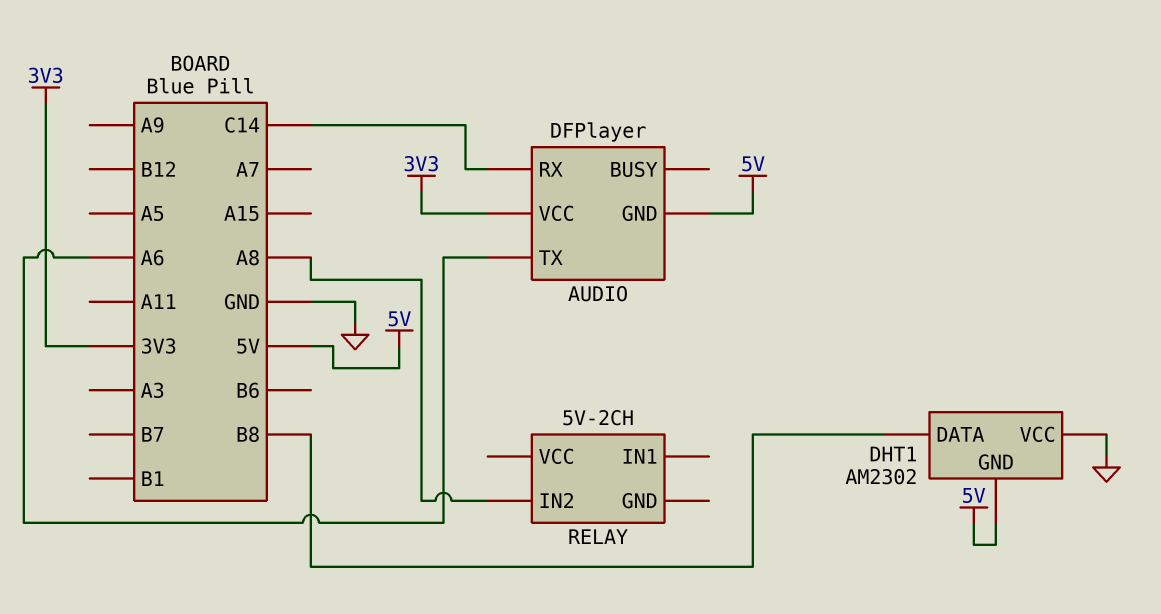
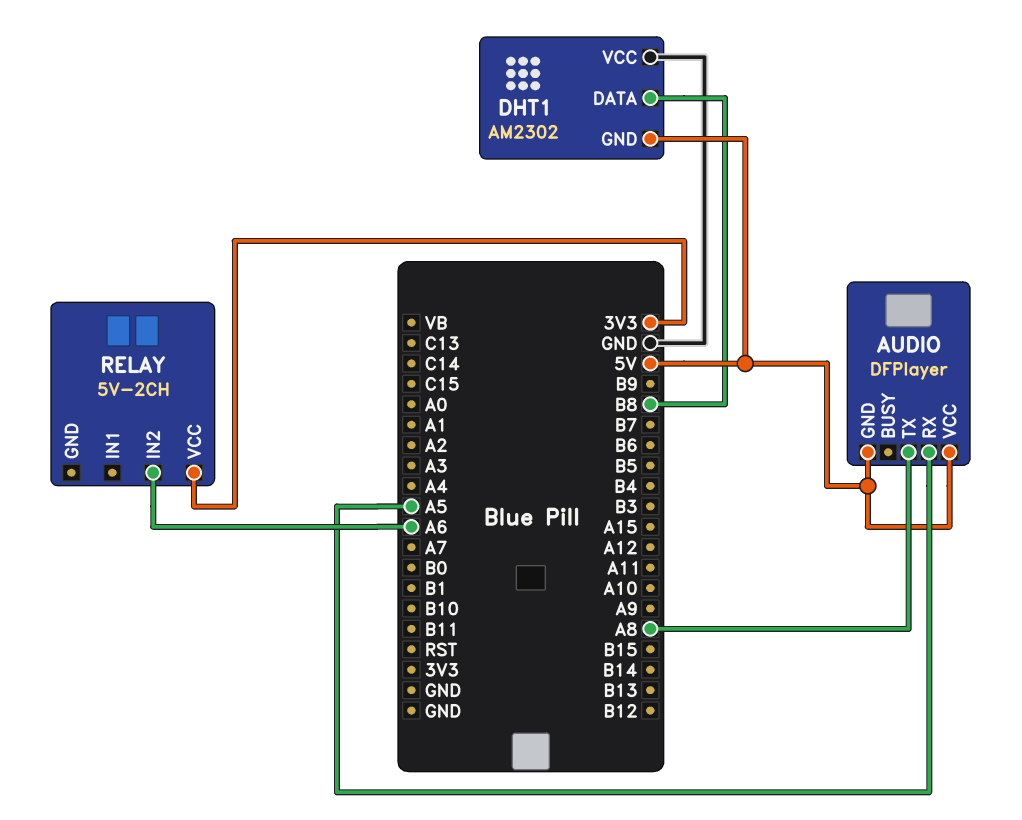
AUDIO pin RX: C14 -> A5
AUDIO pin TX: A6 -> A8
AUDIO pin VCC: 3V3 -> 5V
RELAY pin IN2: A8 -> A6
RELAY pin VCC: none -> 3V3

